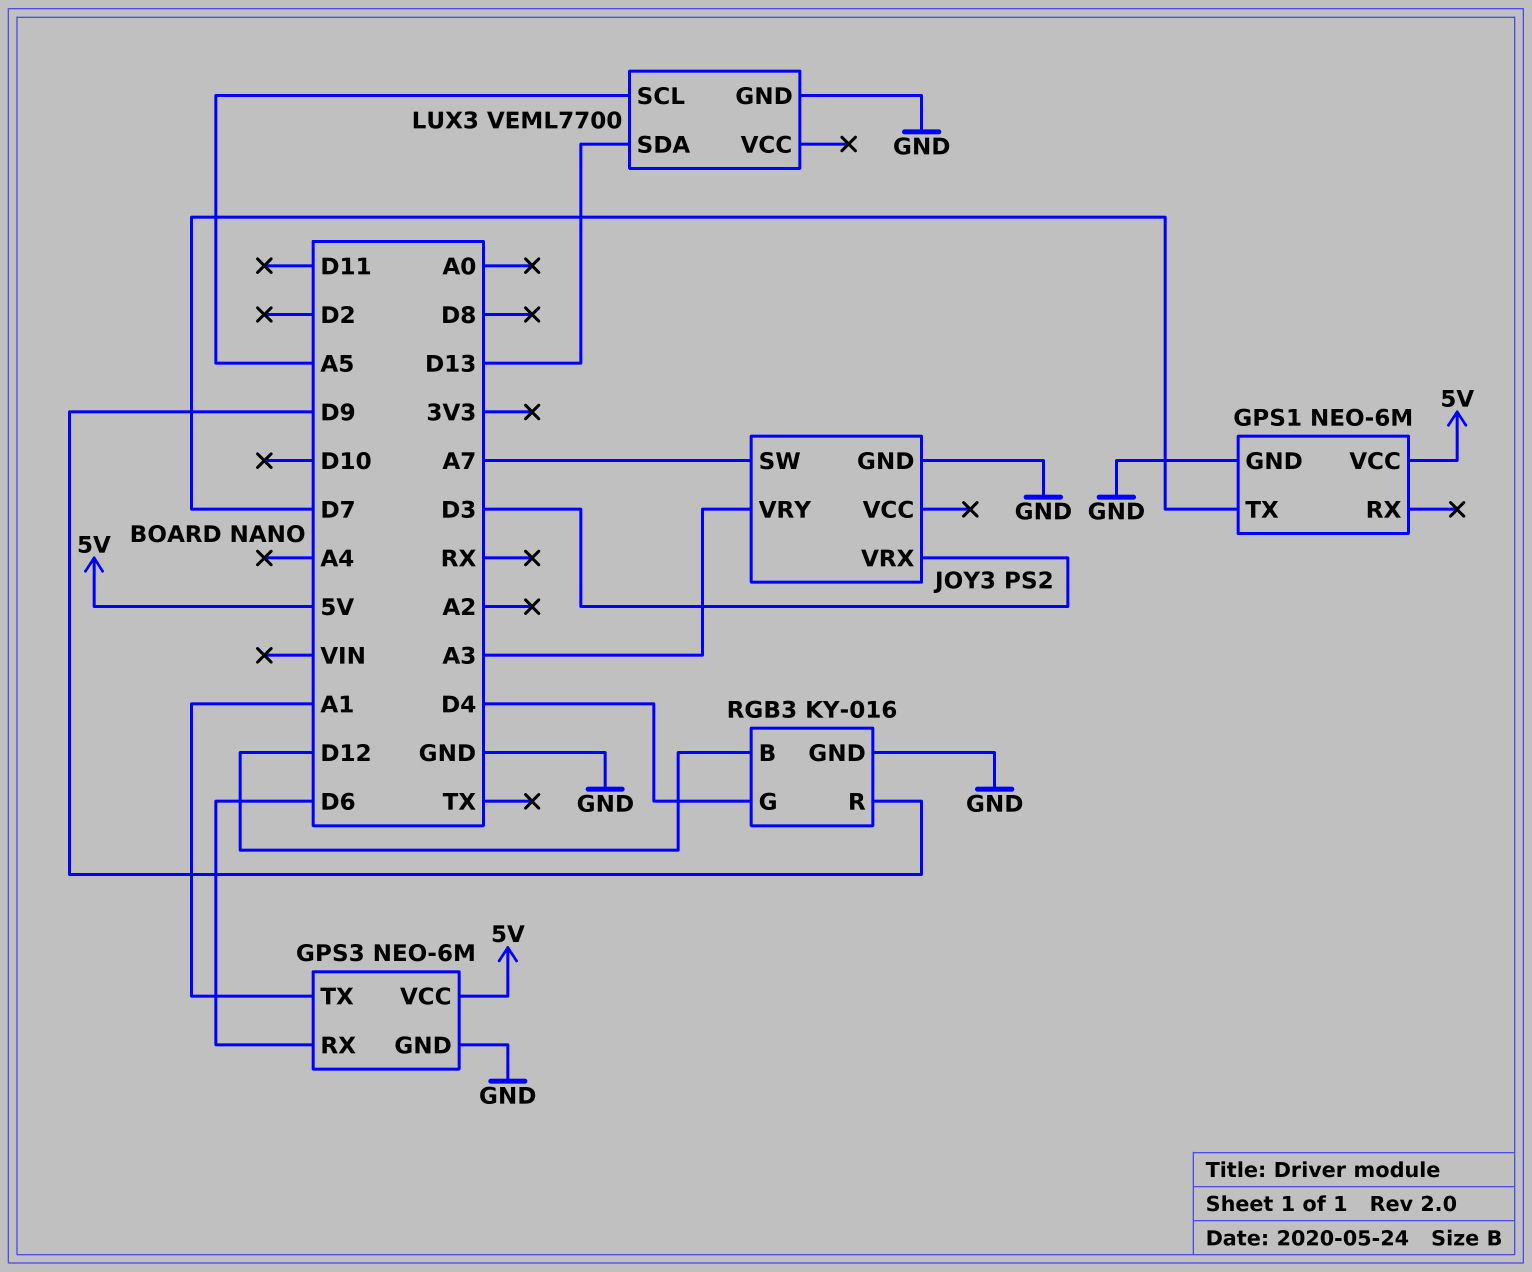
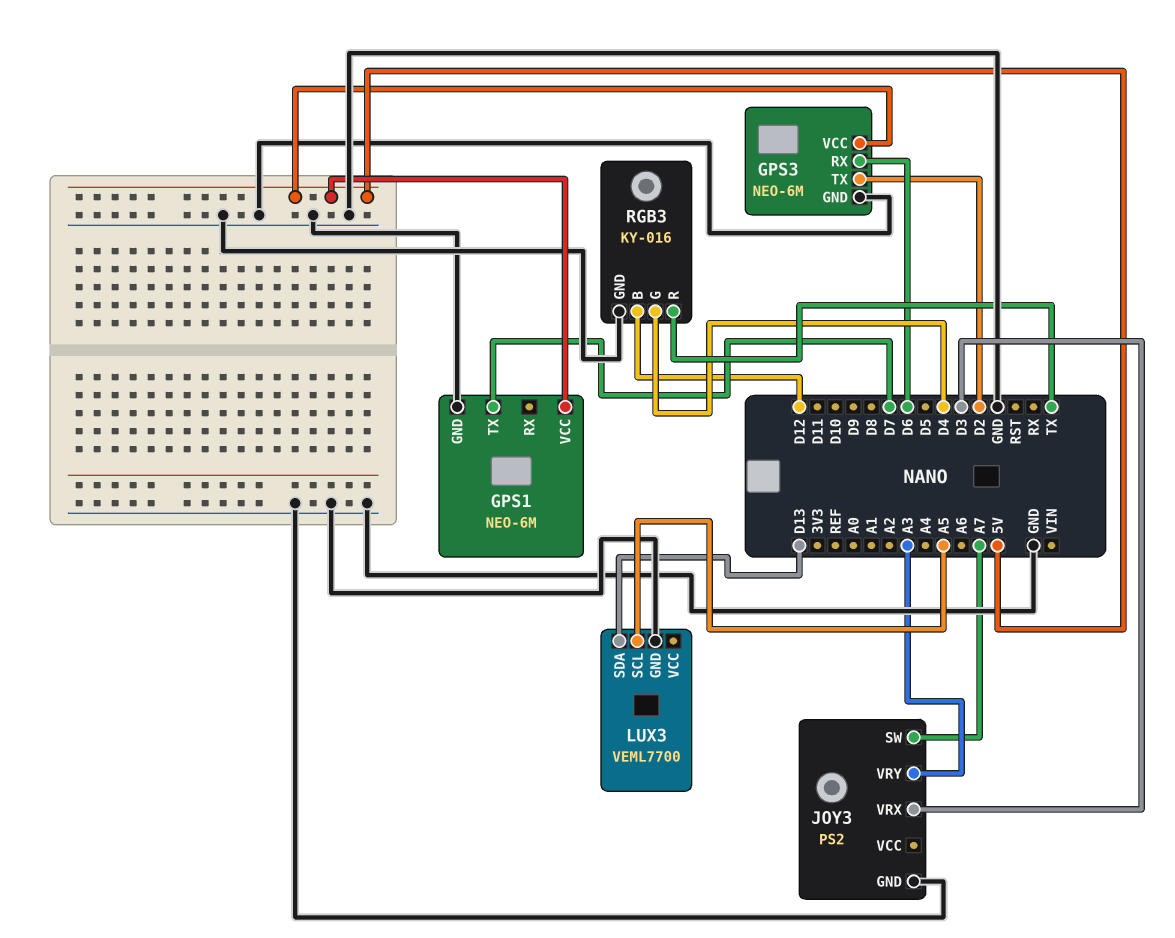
GPS3 pin TX: A1 -> D2
RGB3 pin R: D9 -> TX

